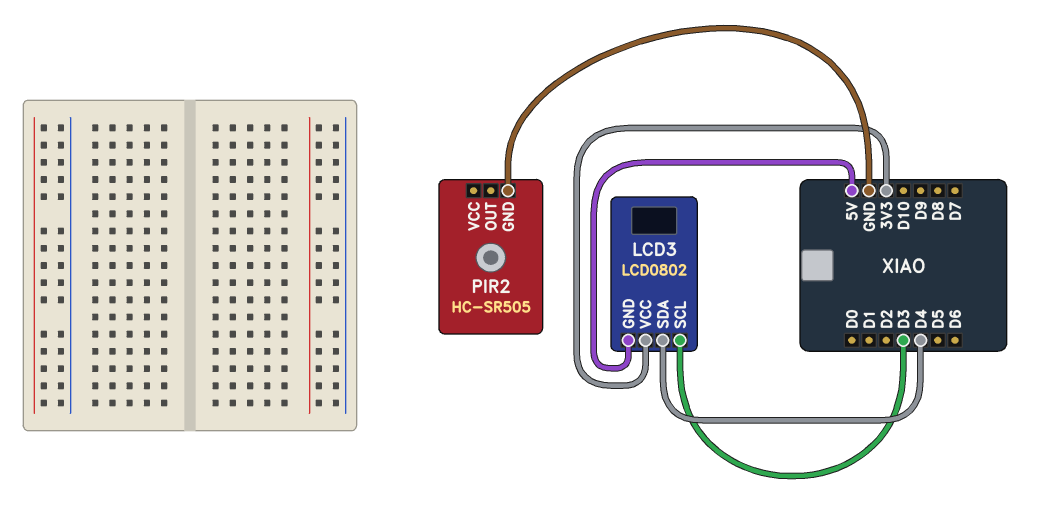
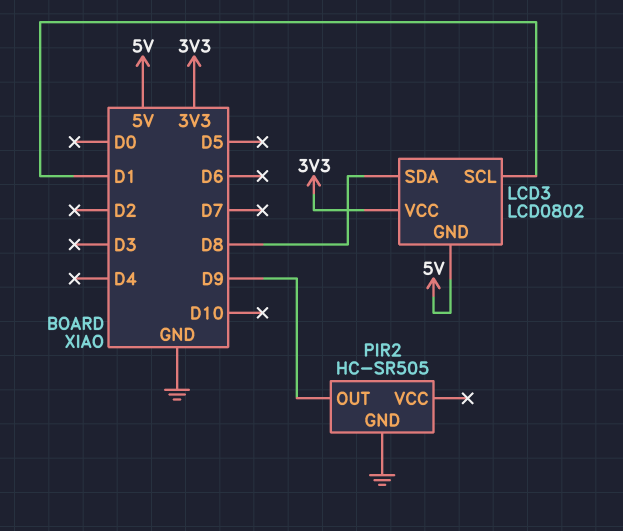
LCD3 pin SCL: D3 -> D1
LCD3 pin SDA: D4 -> D8
PIR2 pin OUT: none -> D9

